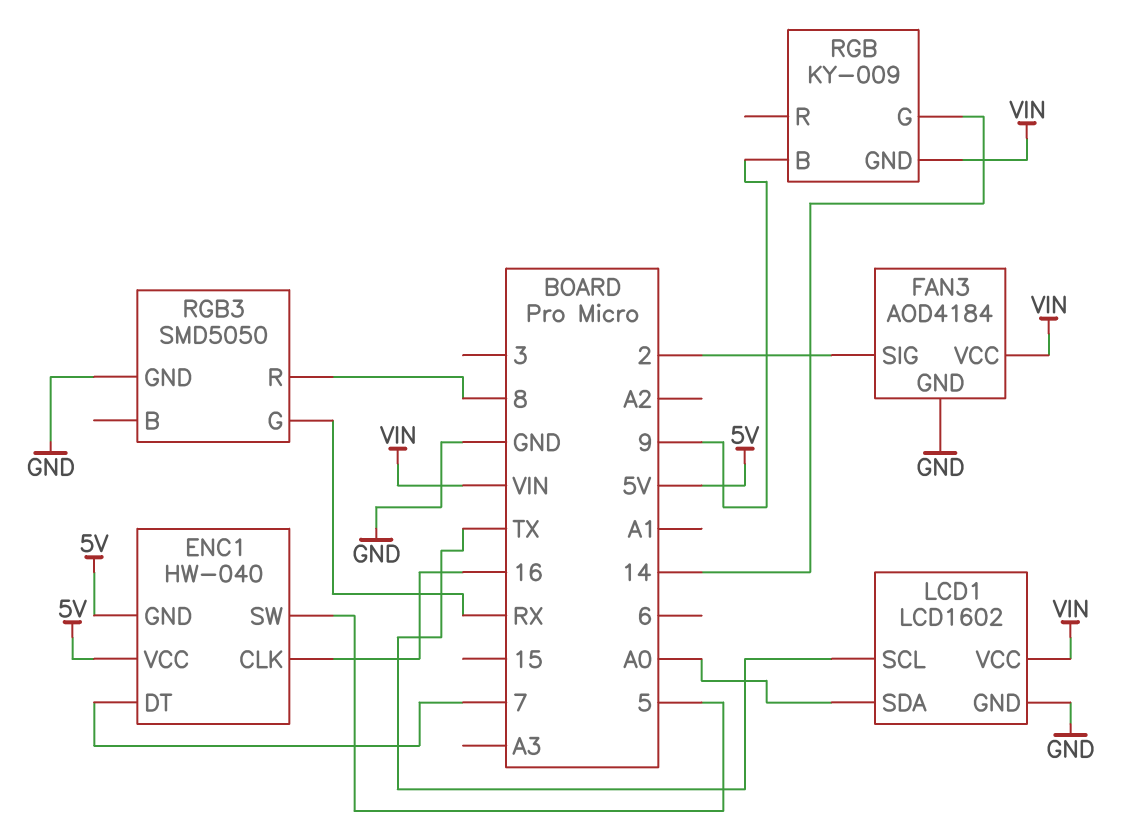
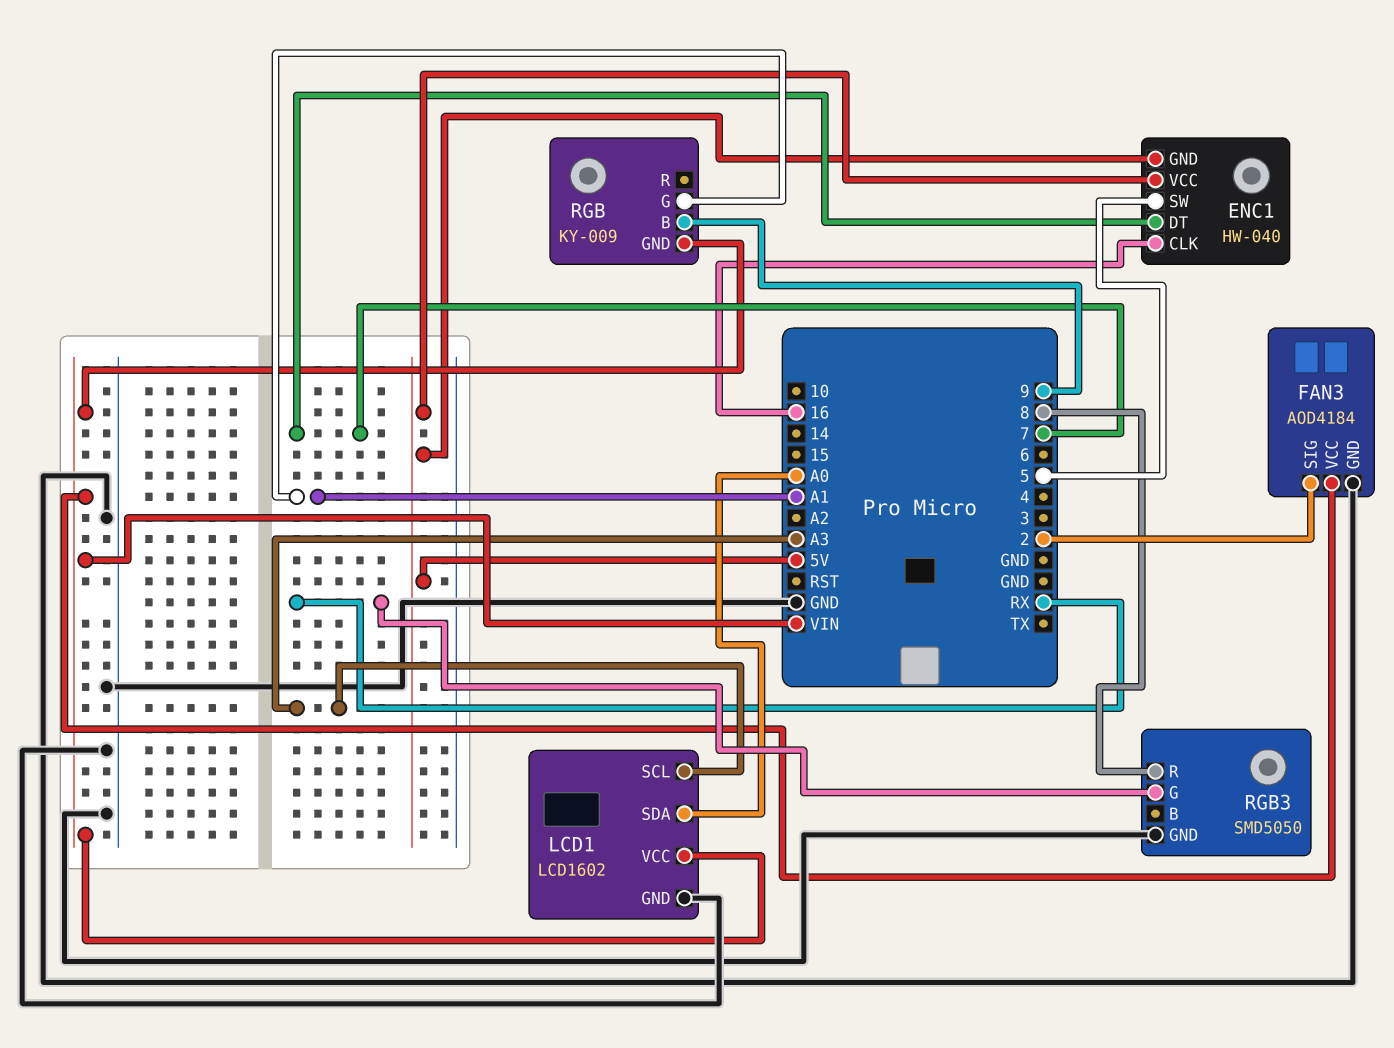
LCD1 pin SCL: TX -> A3
RGB pin G: 14 -> A1

